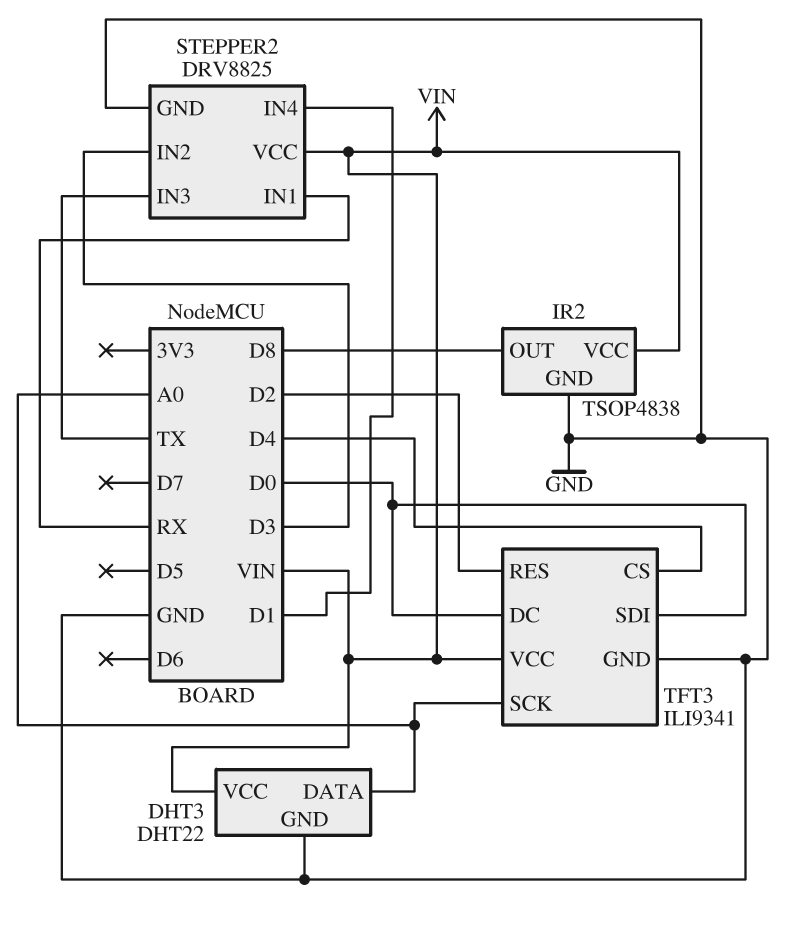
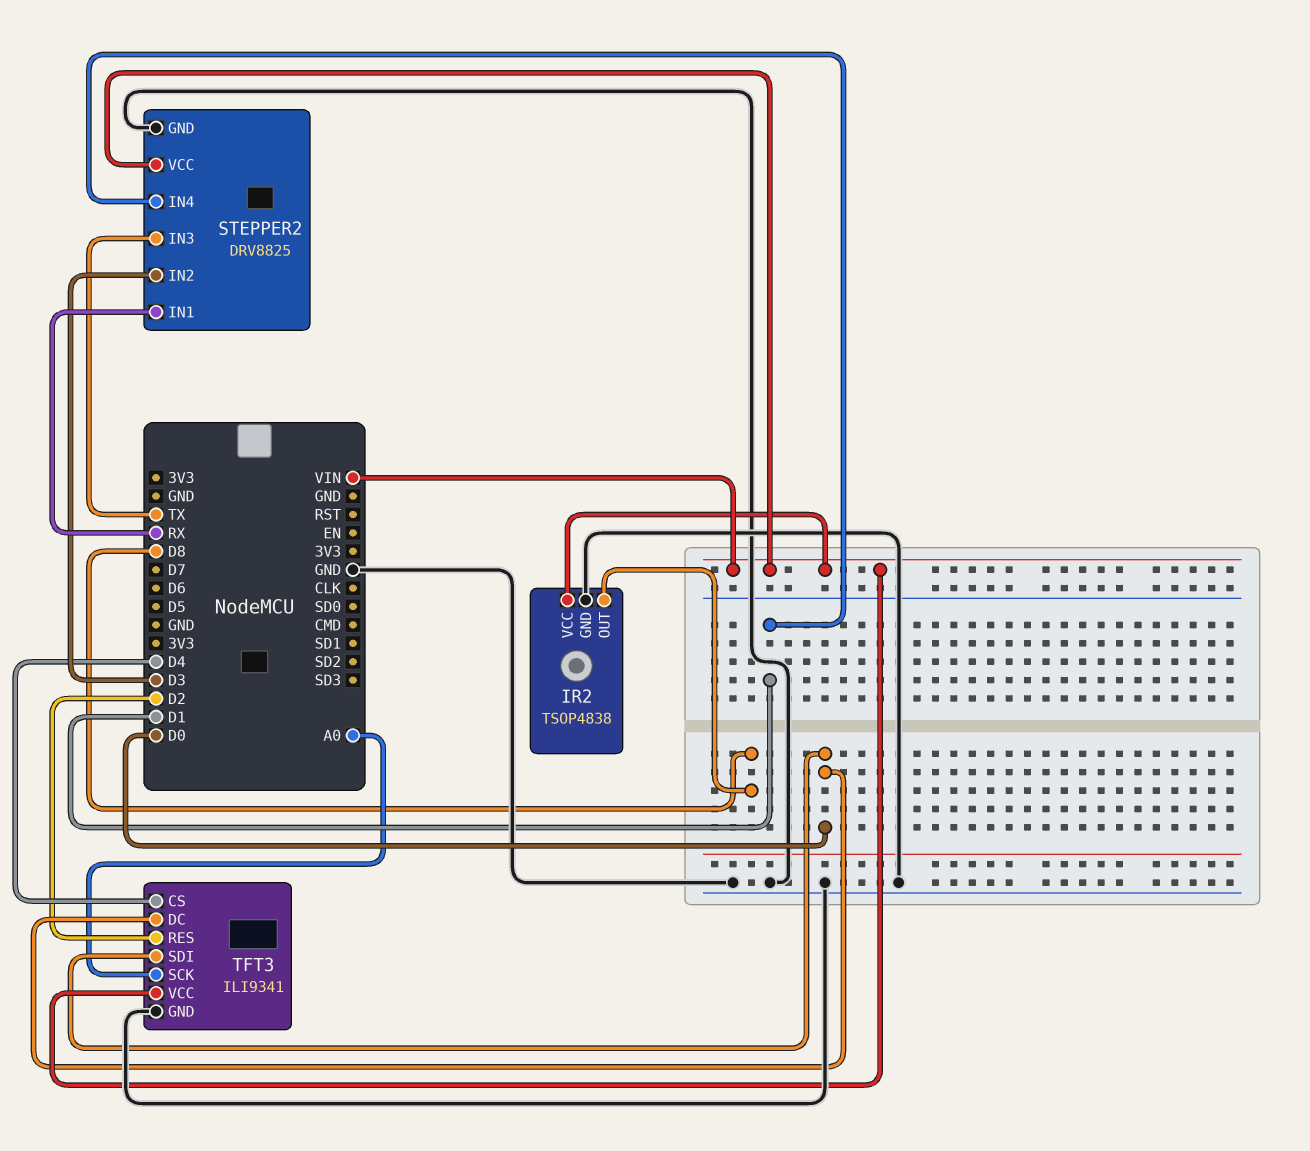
DHT3: DHT22 -> none
DHT3 pin DATA: A0 -> none
DHT3 pin GND: GND -> none
DHT3 pin VCC: VIN -> none

